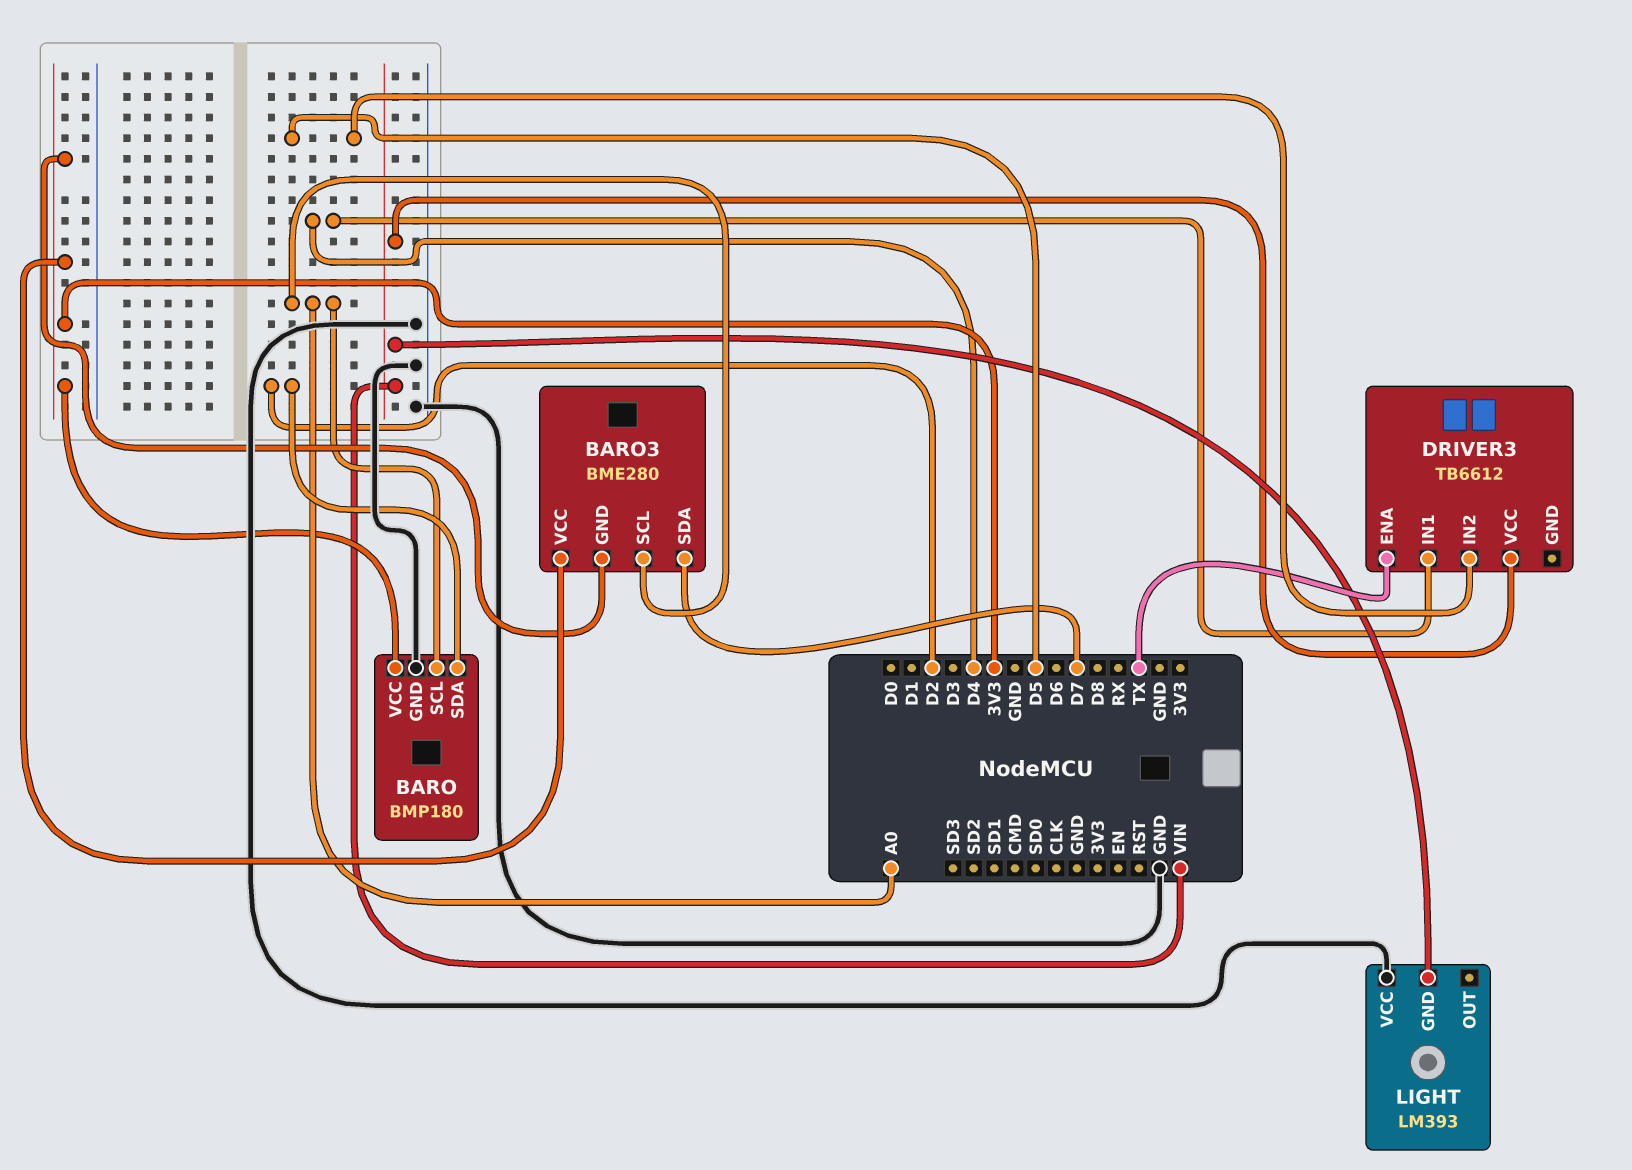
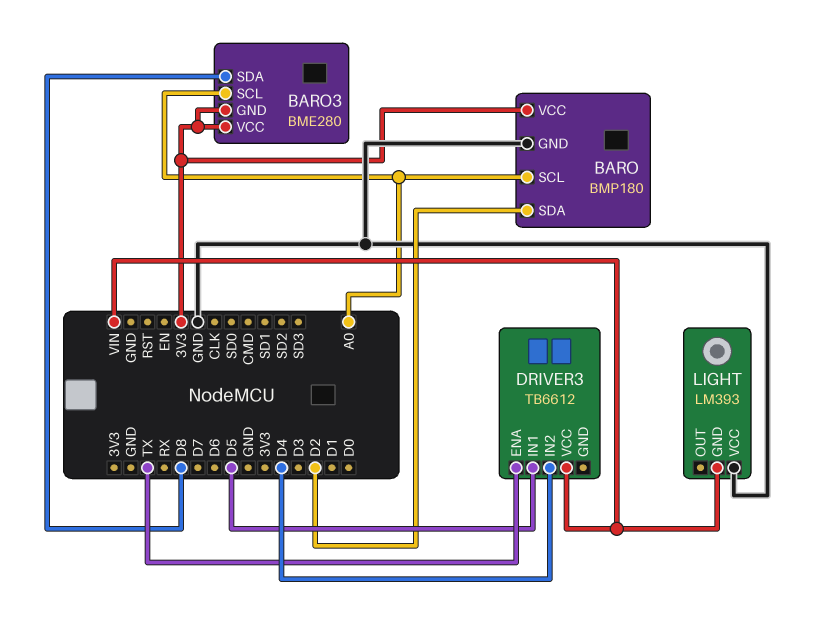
BARO3 pin SDA: D7 -> D8
DRIVER3 pin IN1: D4 -> D5
DRIVER3 pin IN2: D5 -> D4

